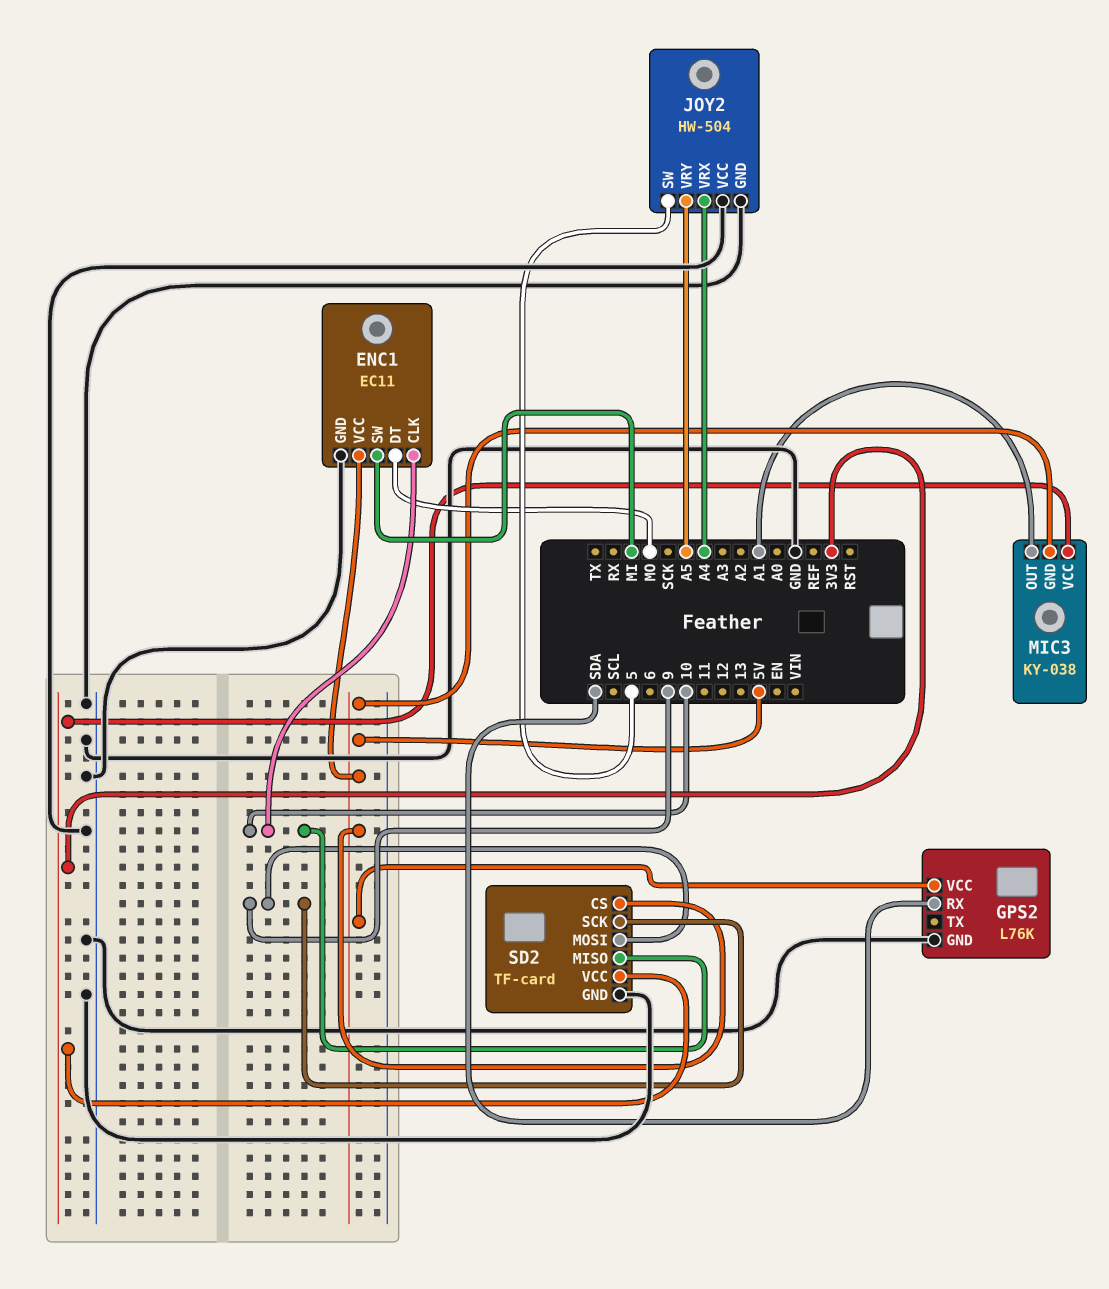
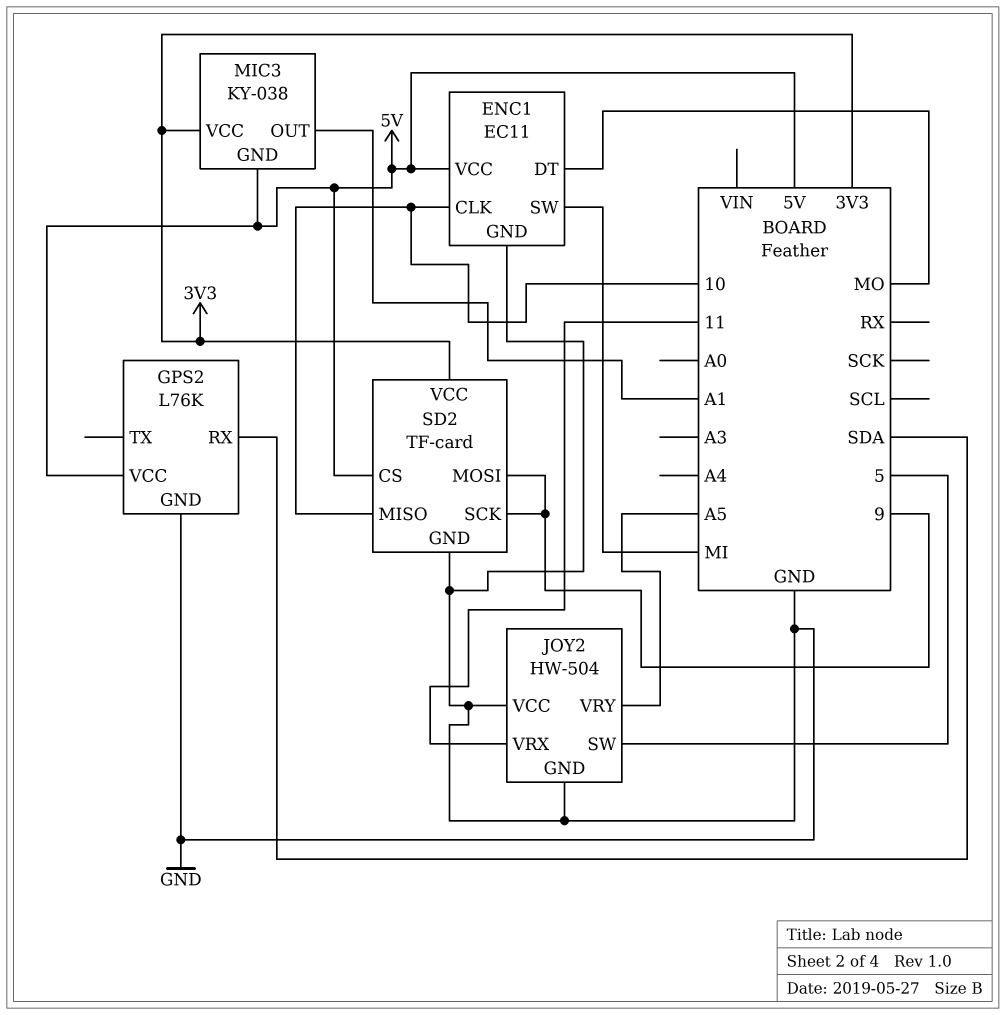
JOY2 pin VRX: A4 -> 11

